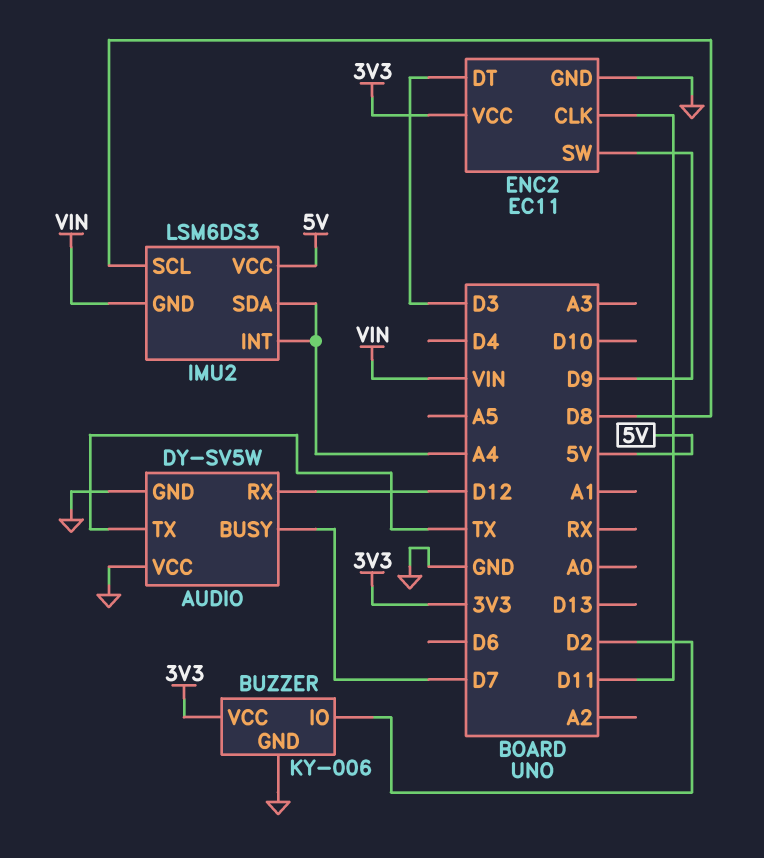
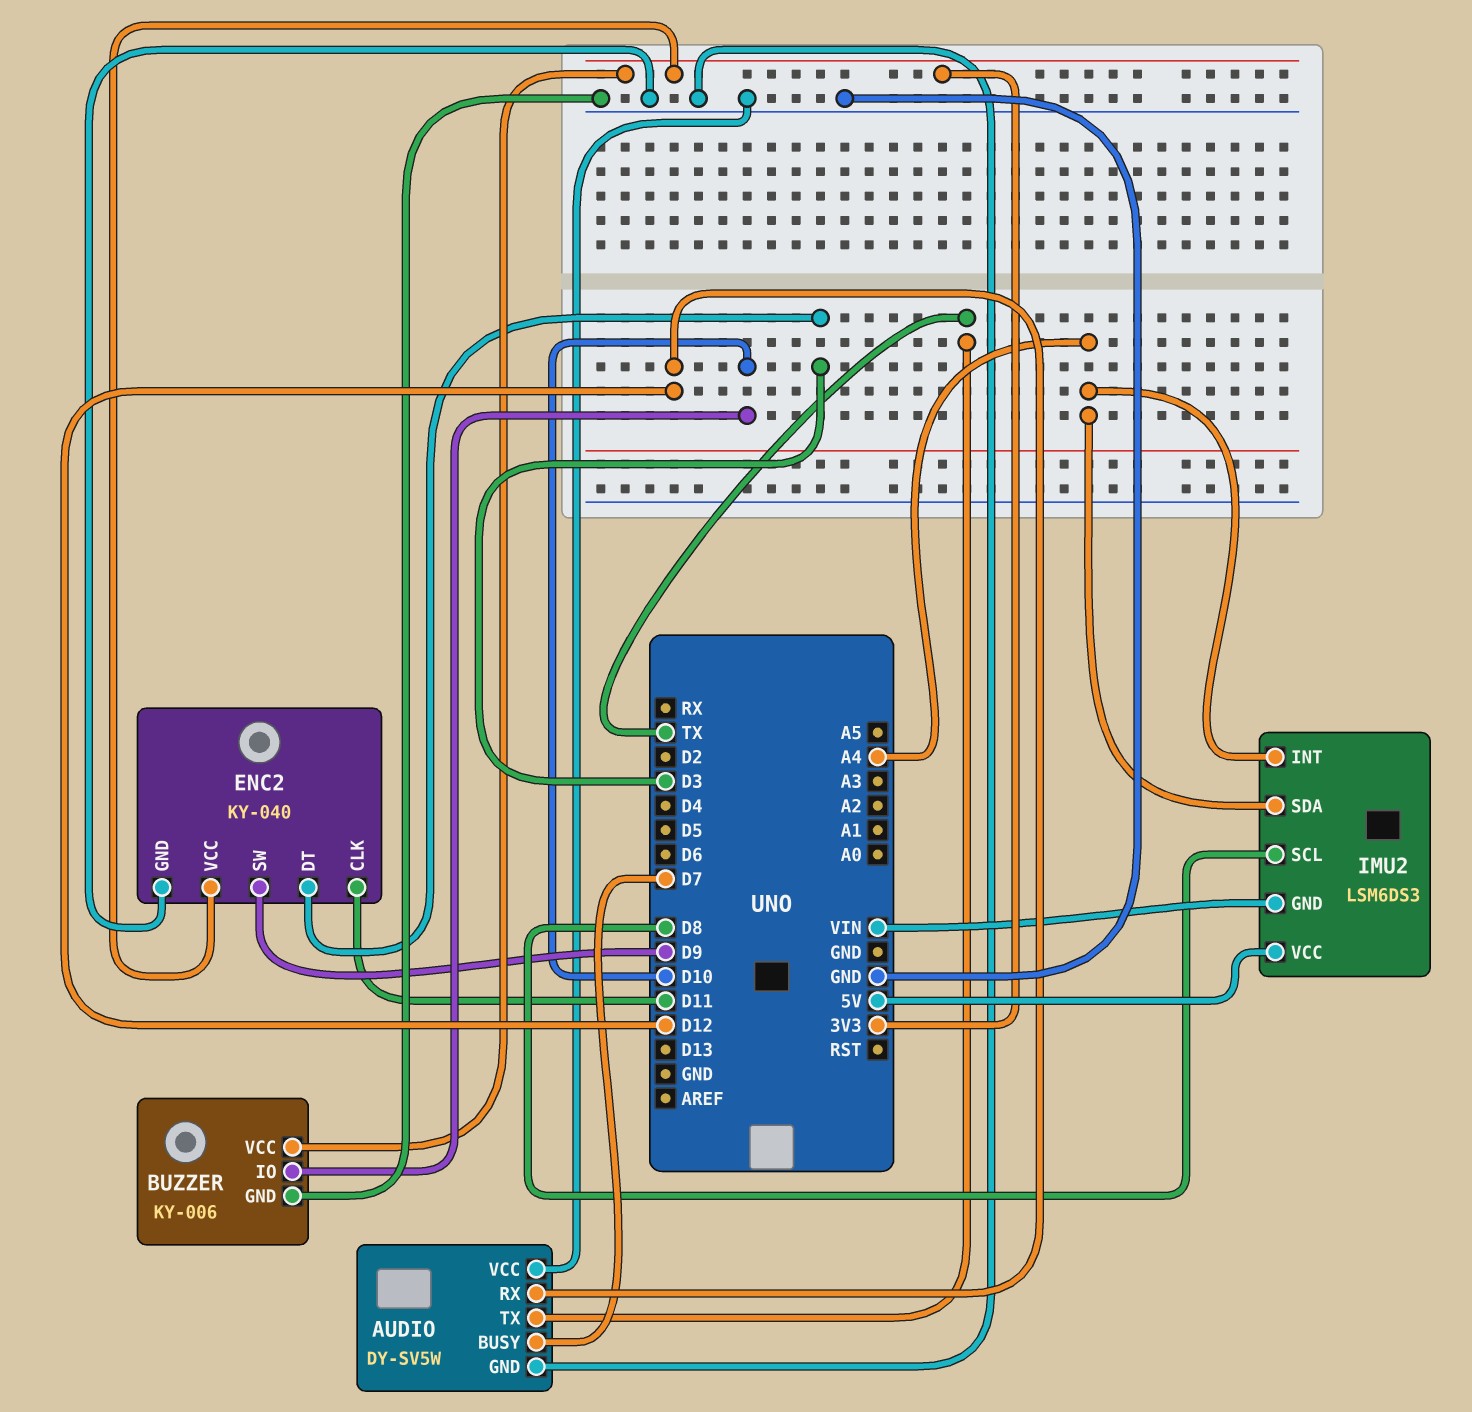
BUZZER pin IO: D2 -> D10
ENC2: EC11 -> KY-040

